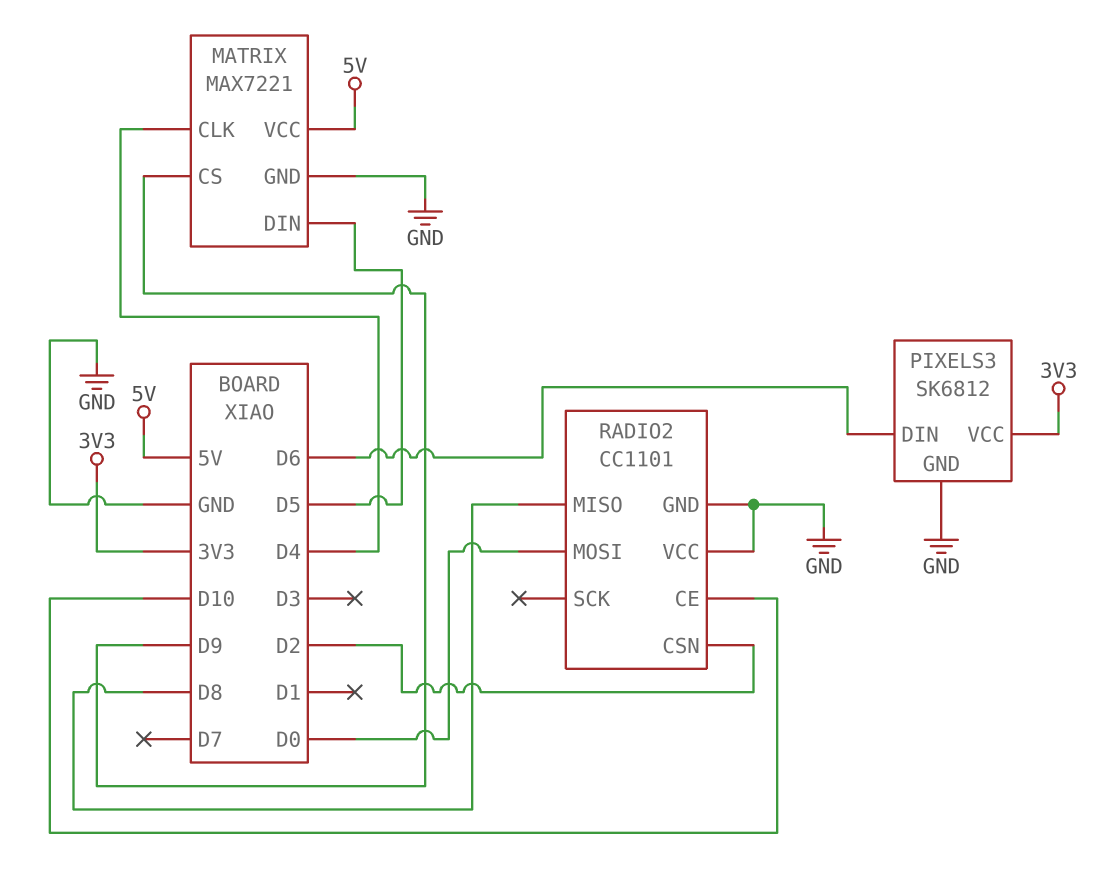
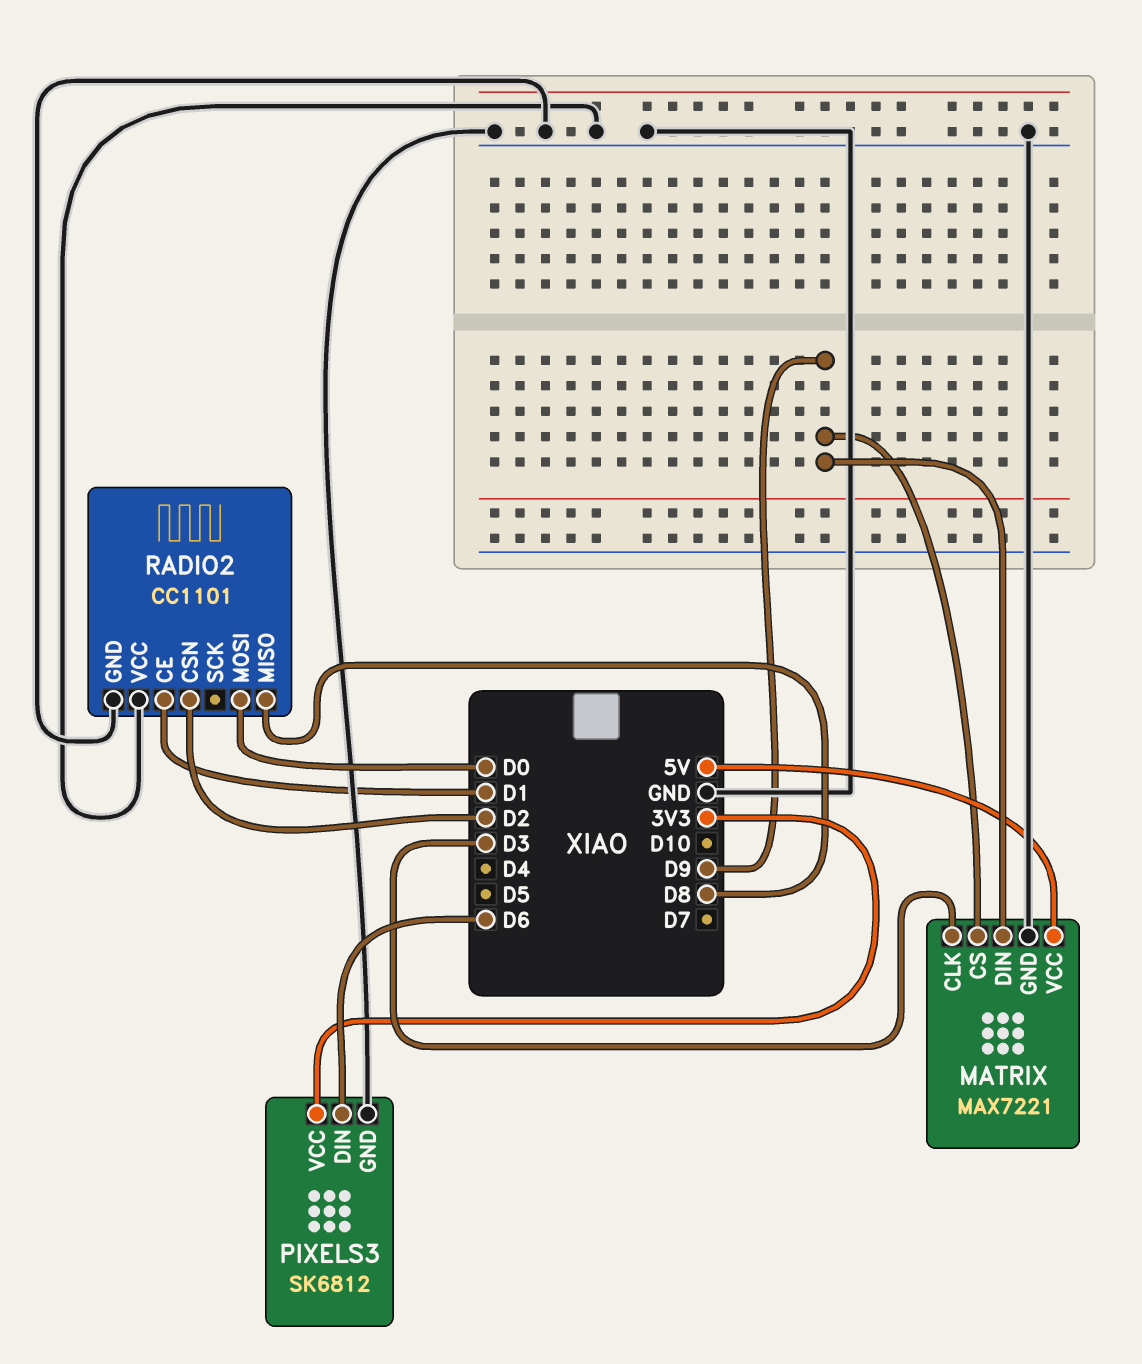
MATRIX pin CLK: D4 -> D3
MATRIX pin DIN: D5 -> D9
RADIO2 pin CE: D10 -> D1

